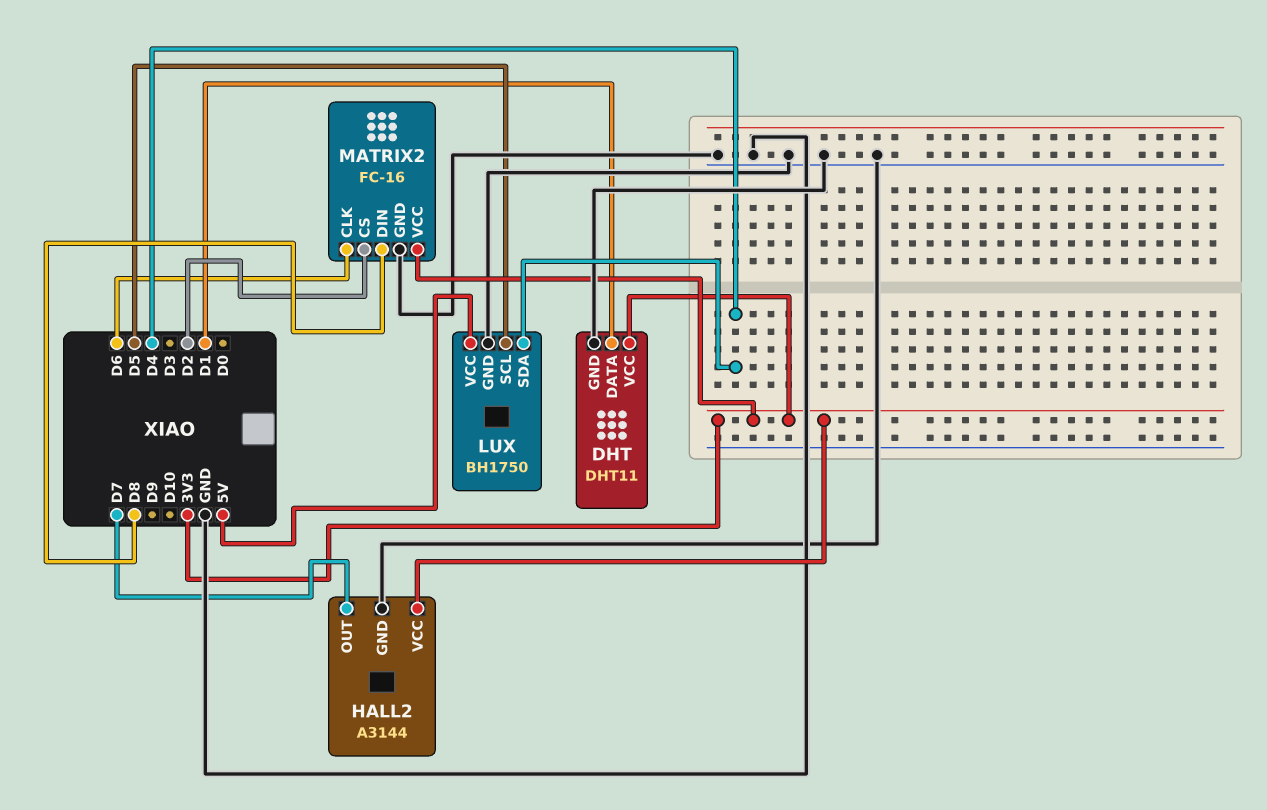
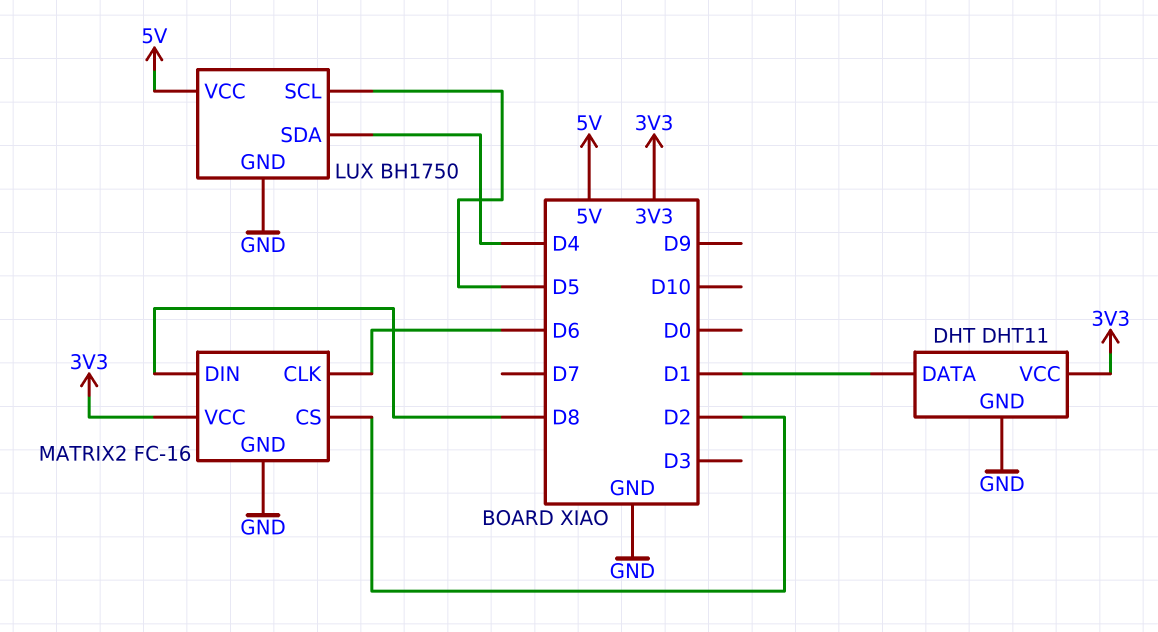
HALL2: A3144 -> none
HALL2 pin GND: GND -> none
HALL2 pin OUT: D7 -> none
HALL2 pin VCC: 3V3 -> none

